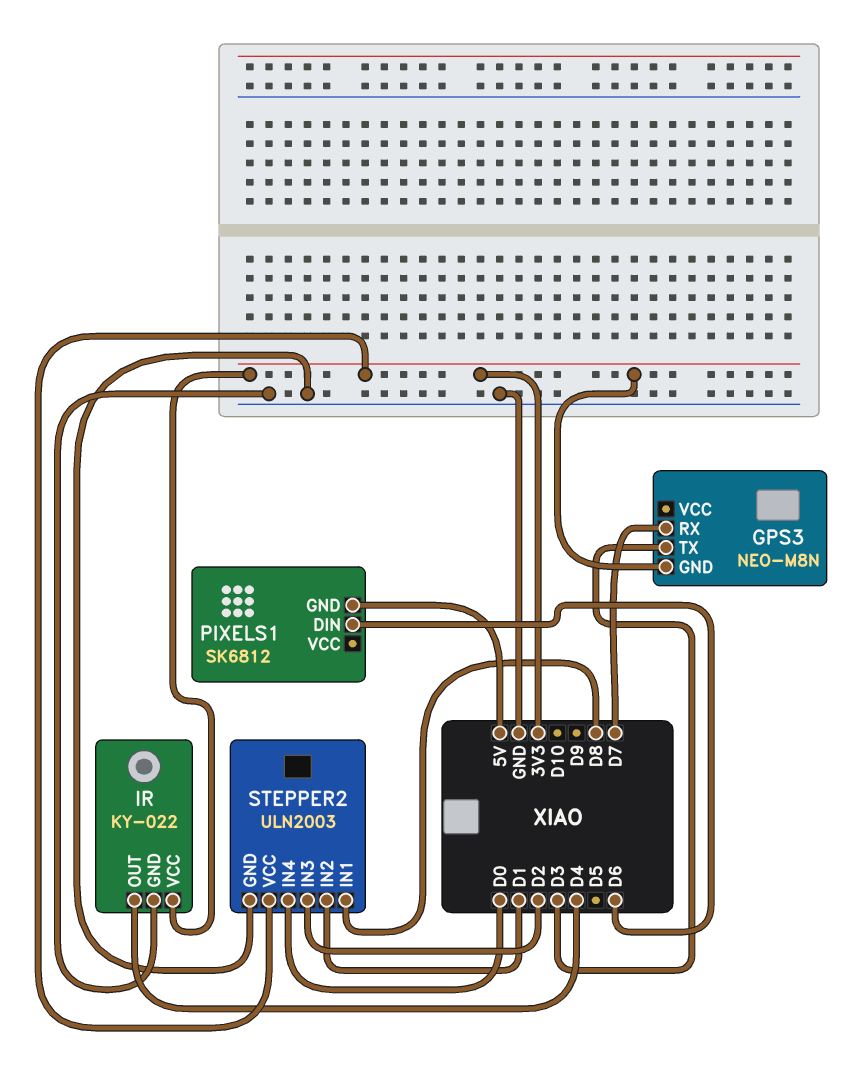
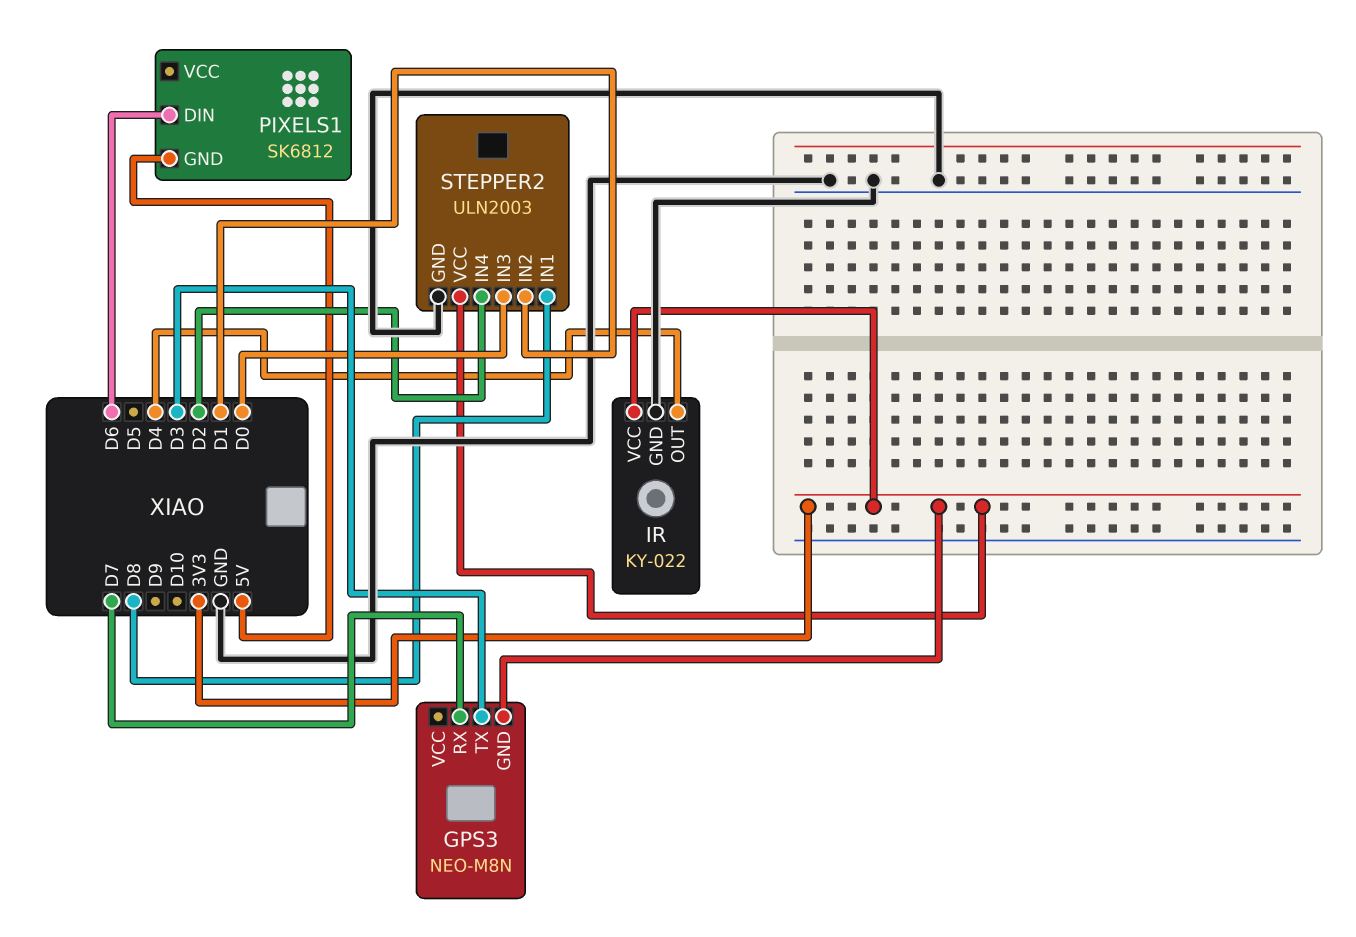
STEPPER2 pin IN3: D2 -> D0
STEPPER2 pin IN4: D0 -> D2

